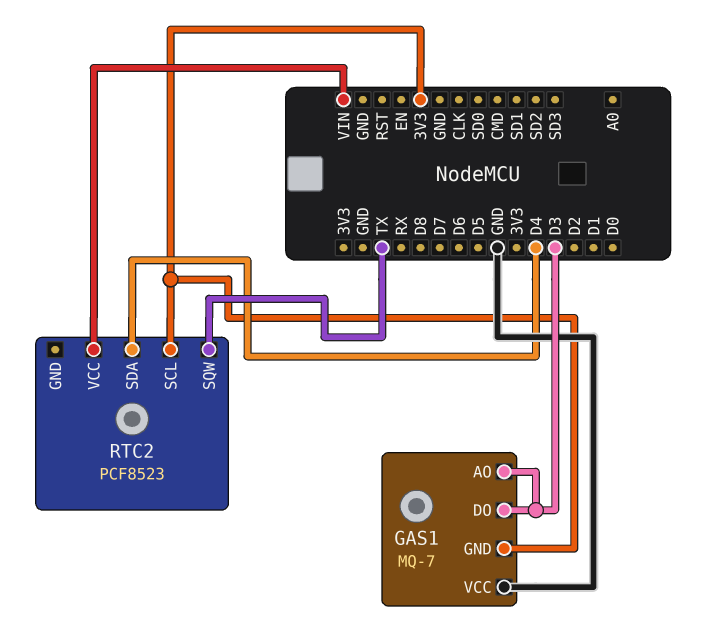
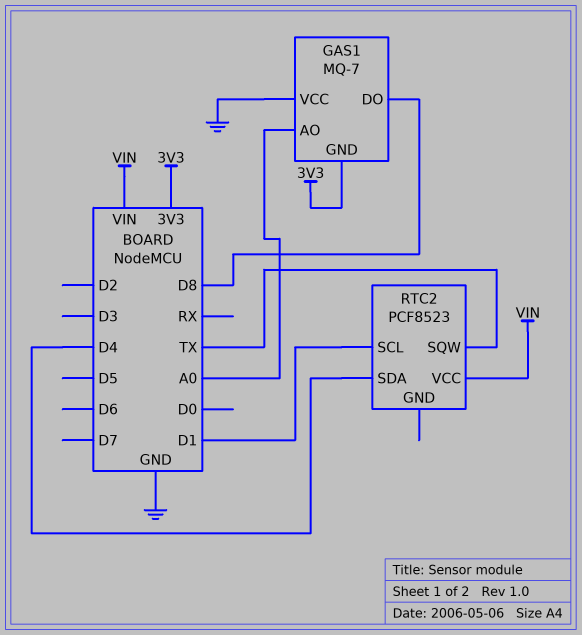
GAS1 pin AO: D3 -> A0
GAS1 pin DO: D3 -> D8
RTC2 pin SCL: 3V3 -> D1

